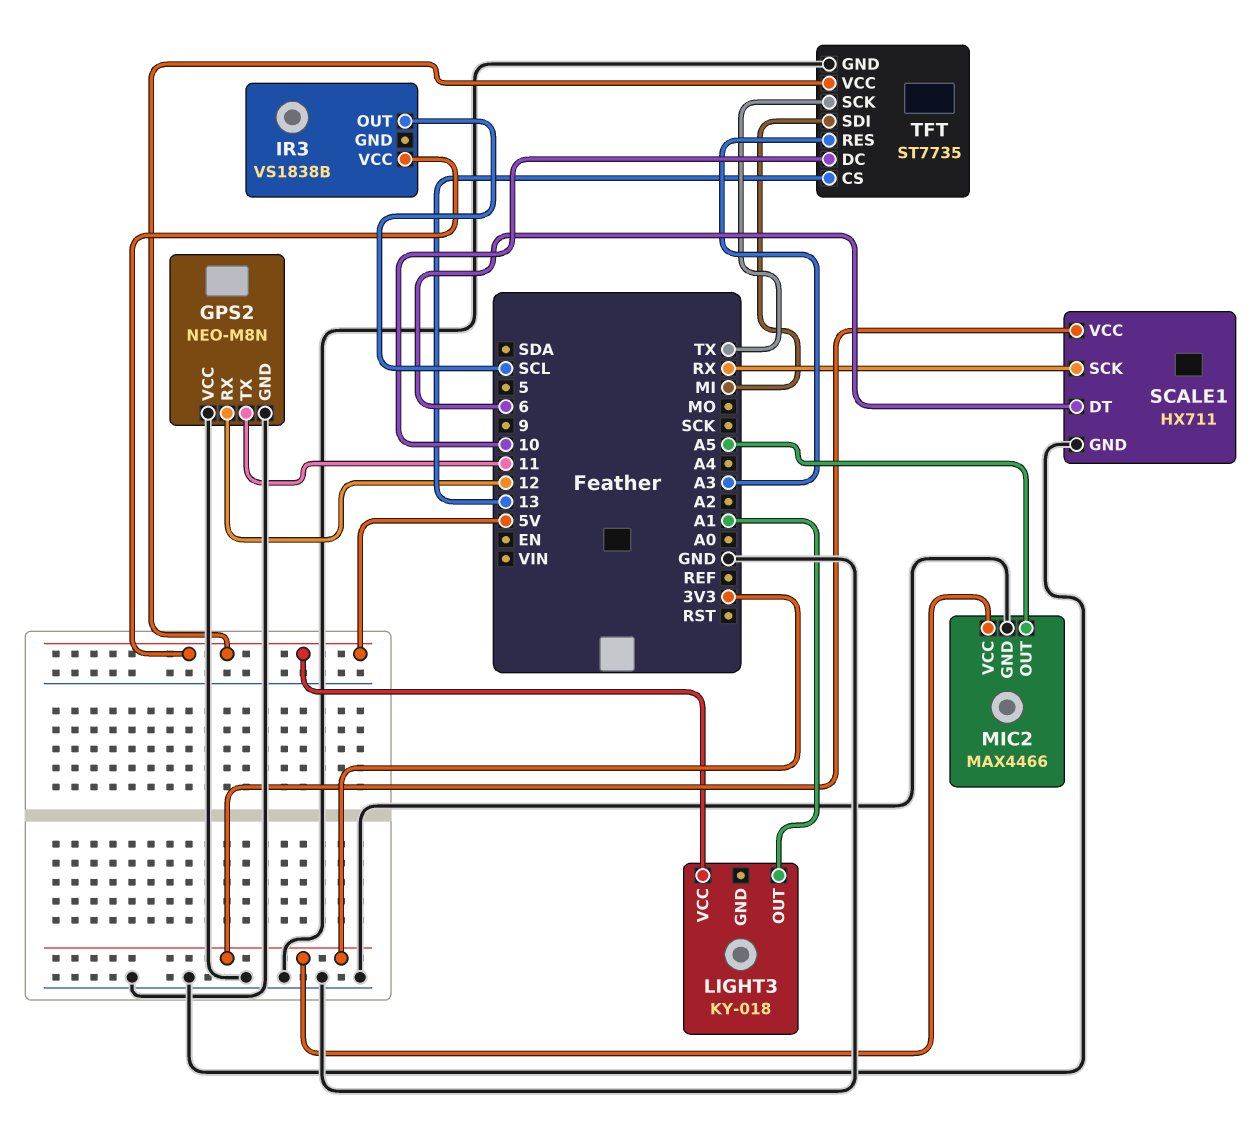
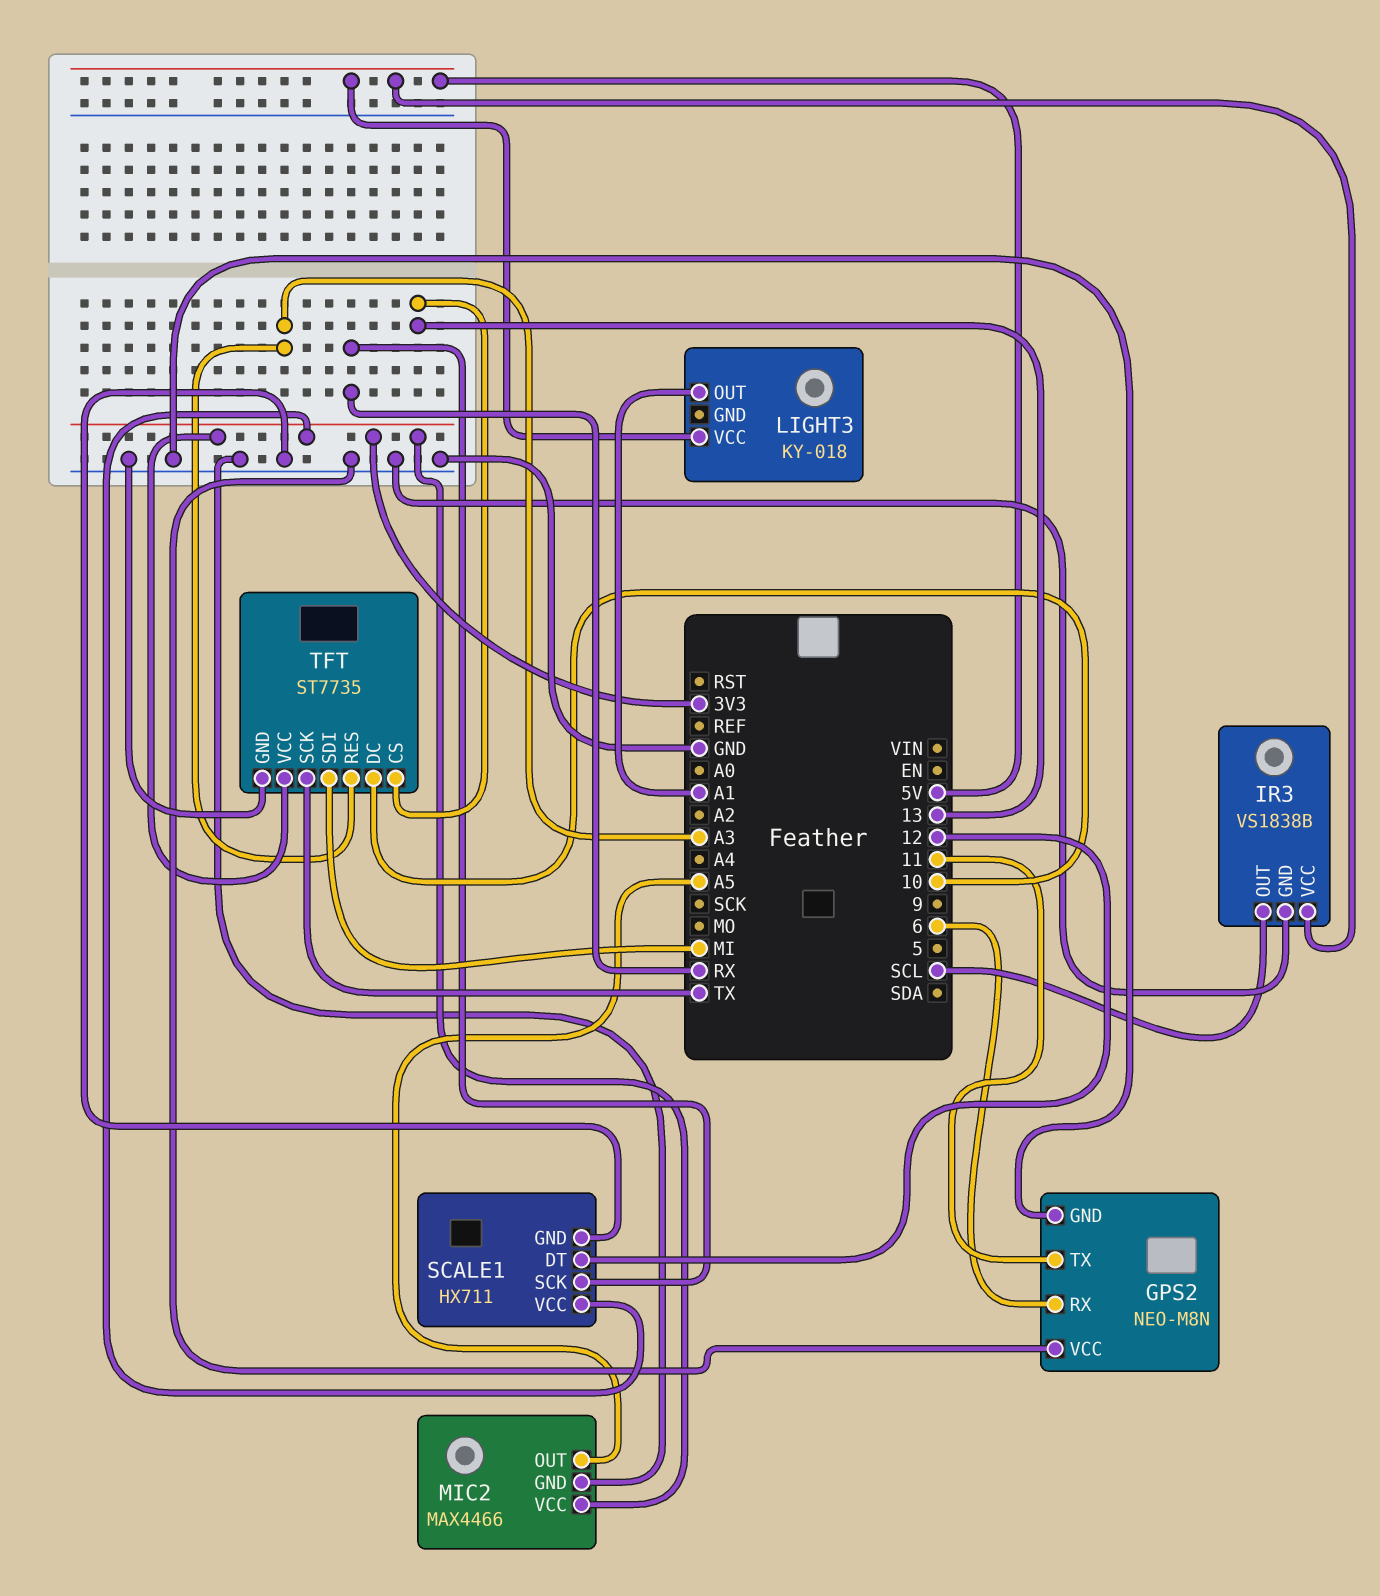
GPS2 pin RX: 12 -> 6
IR3 pin GND: none -> GND
SCALE1 pin DT: 6 -> 12
TFT pin VCC: 5V -> 3V3

